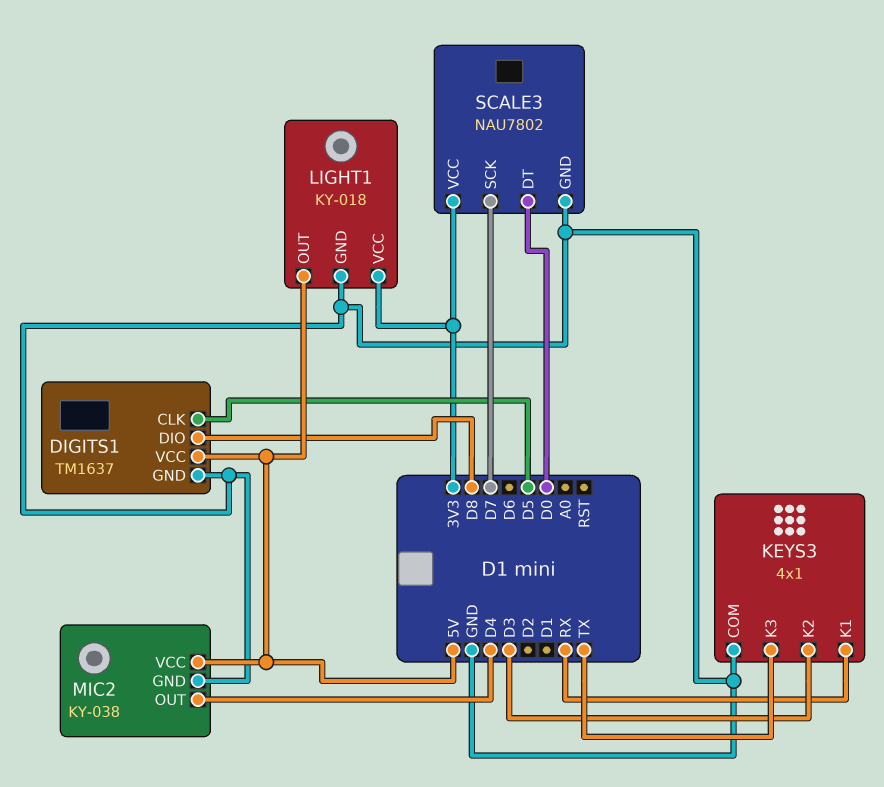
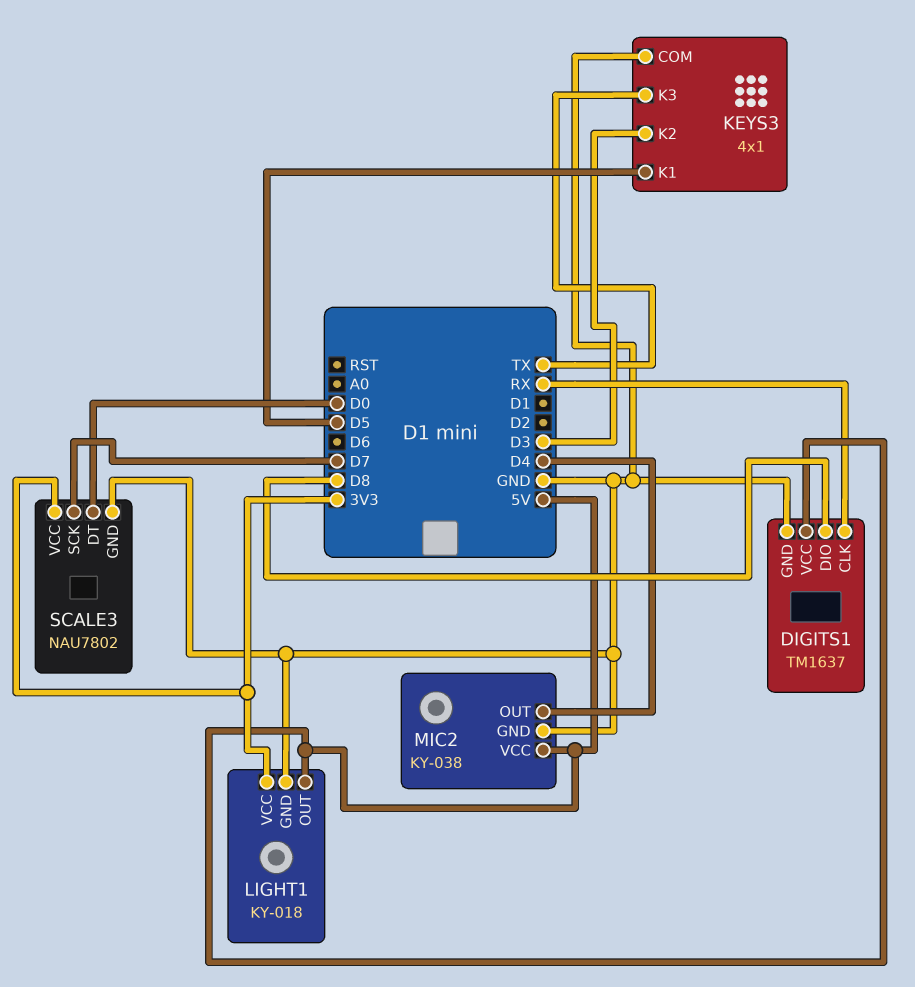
DIGITS1 pin CLK: D5 -> RX
KEYS3 pin K1: RX -> D5

